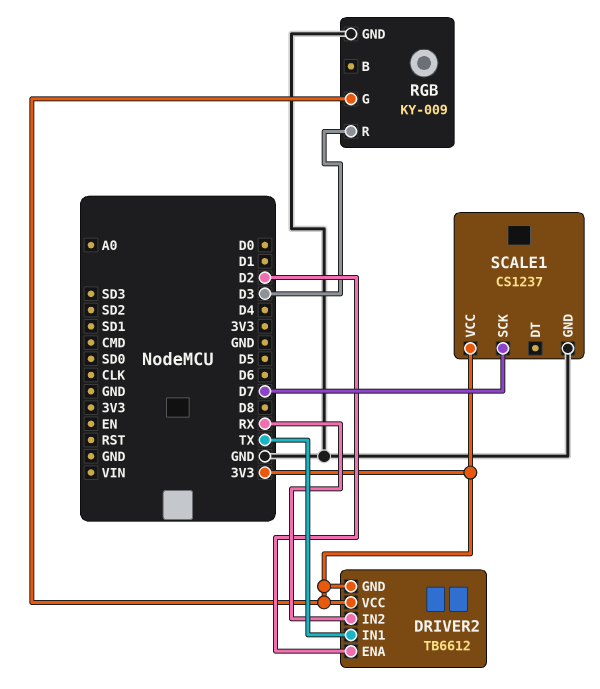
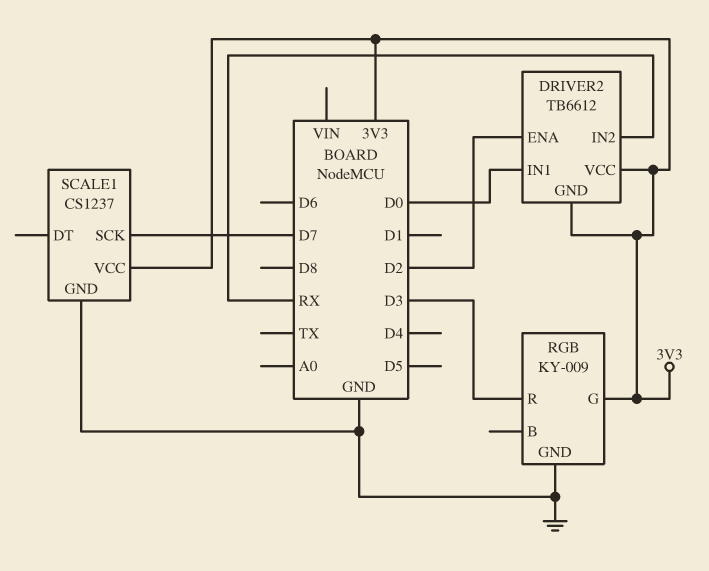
DRIVER2 pin IN1: TX -> D0

